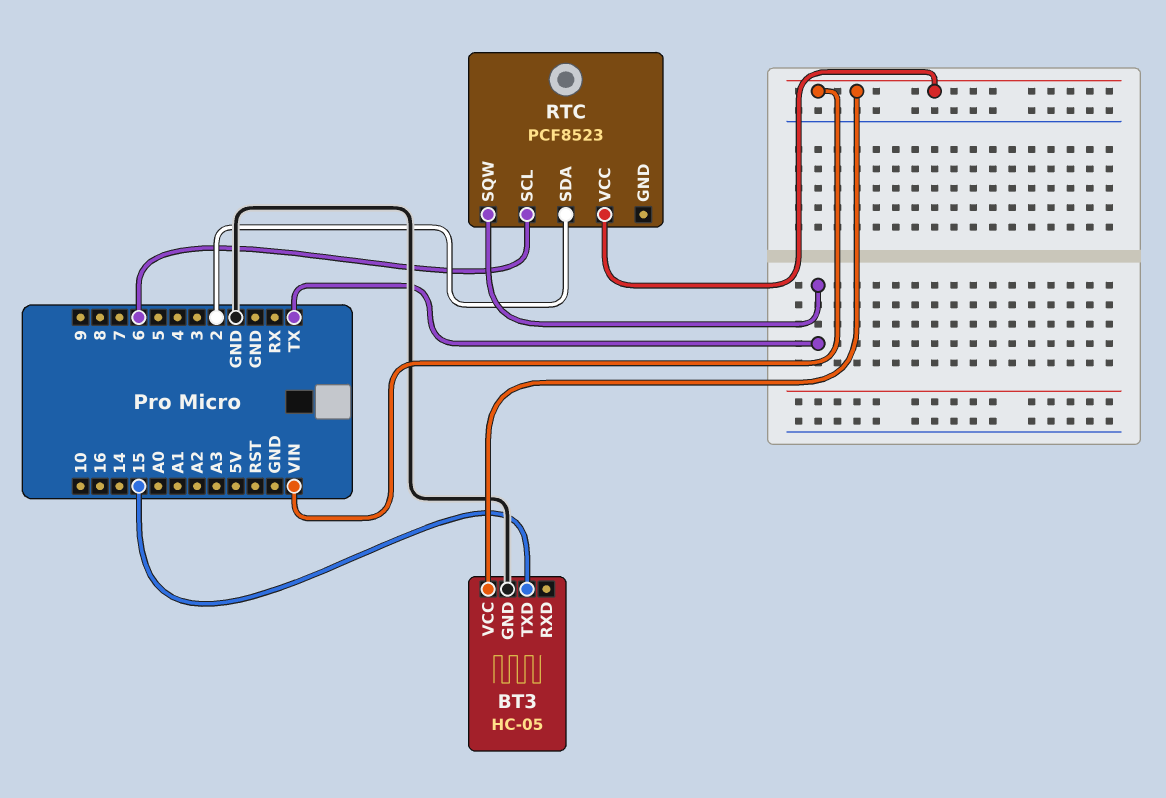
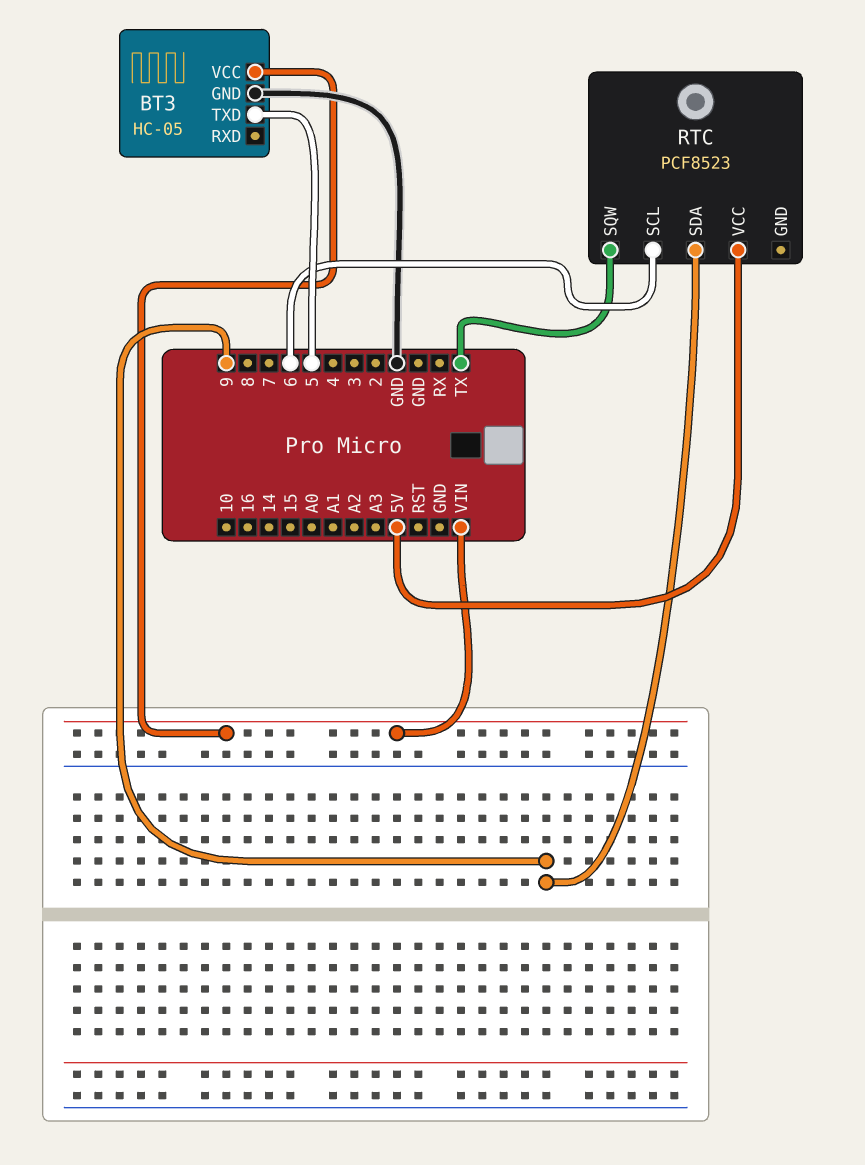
BT3 pin TXD: 15 -> 5
RTC pin SDA: 2 -> 9
RTC pin VCC: VIN -> 5V

